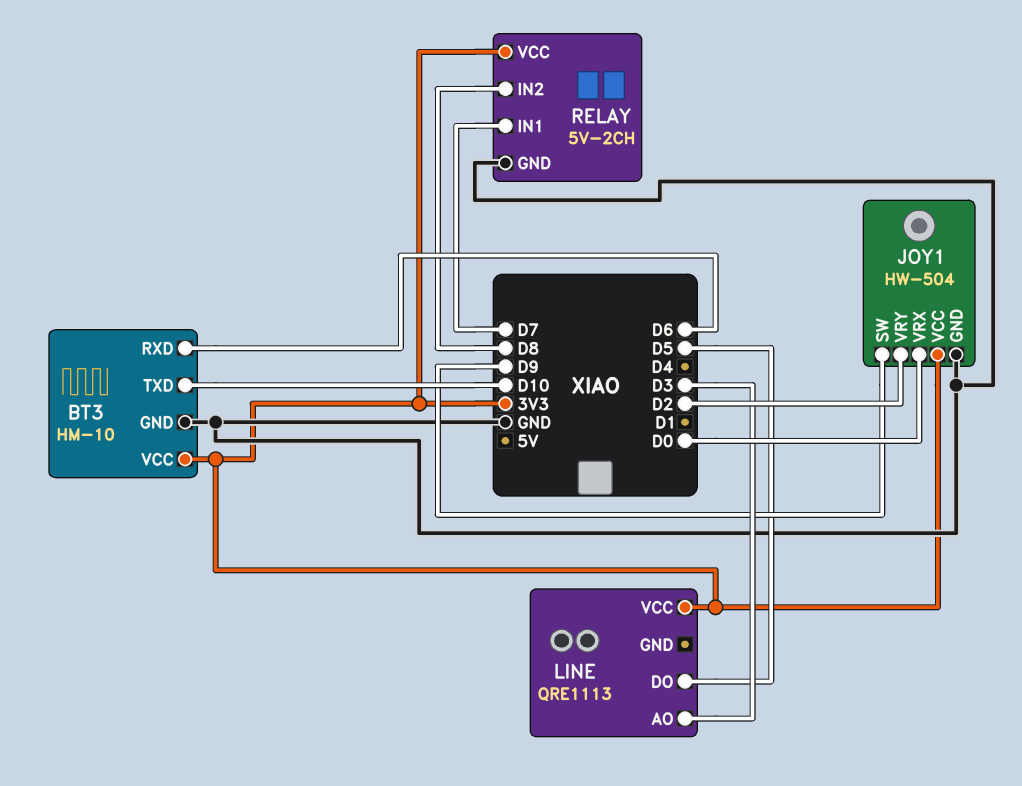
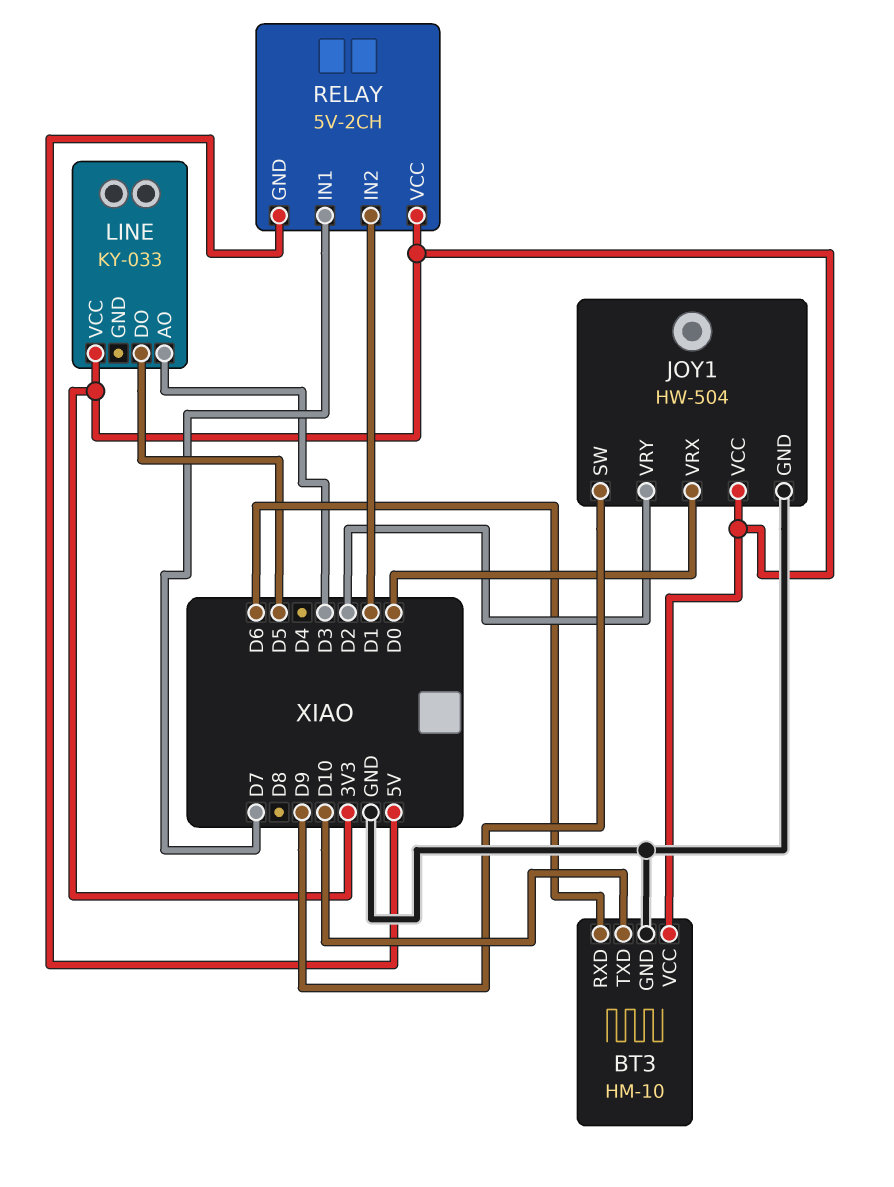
LINE: QRE1113 -> KY-033
RELAY pin GND: GND -> 5V
RELAY pin IN2: D8 -> D1

